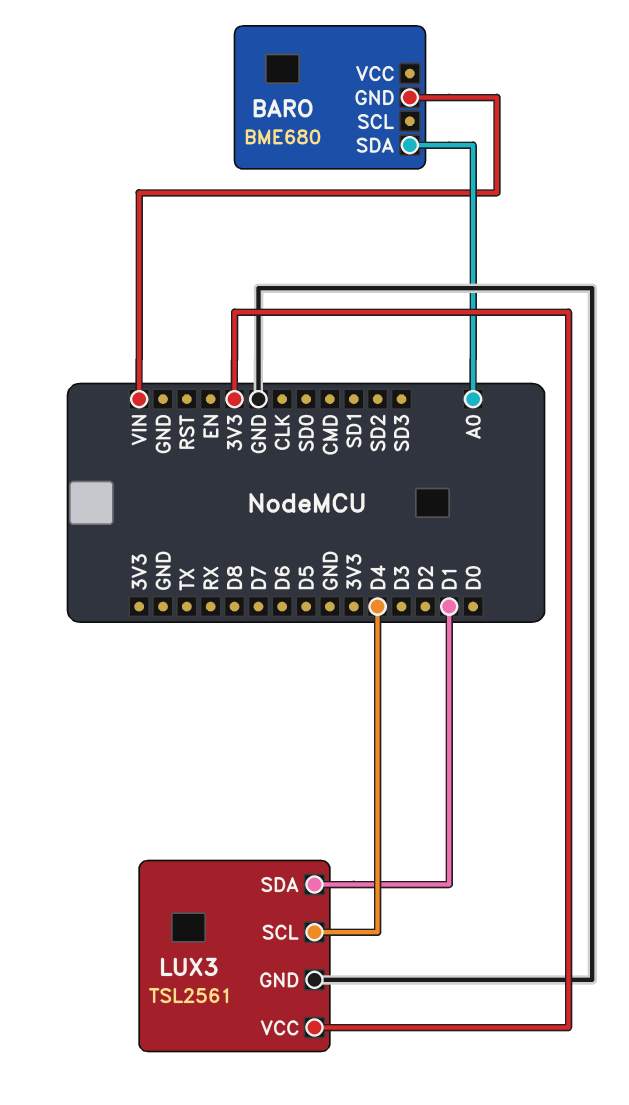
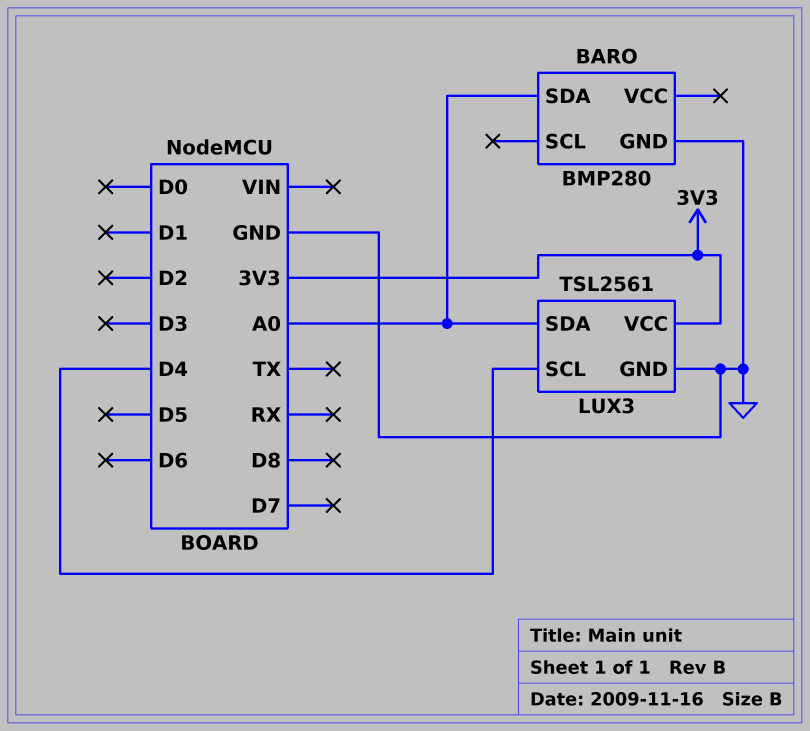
BARO: BME680 -> BMP280
BARO pin GND: VIN -> GND
LUX3 pin SDA: D1 -> A0

